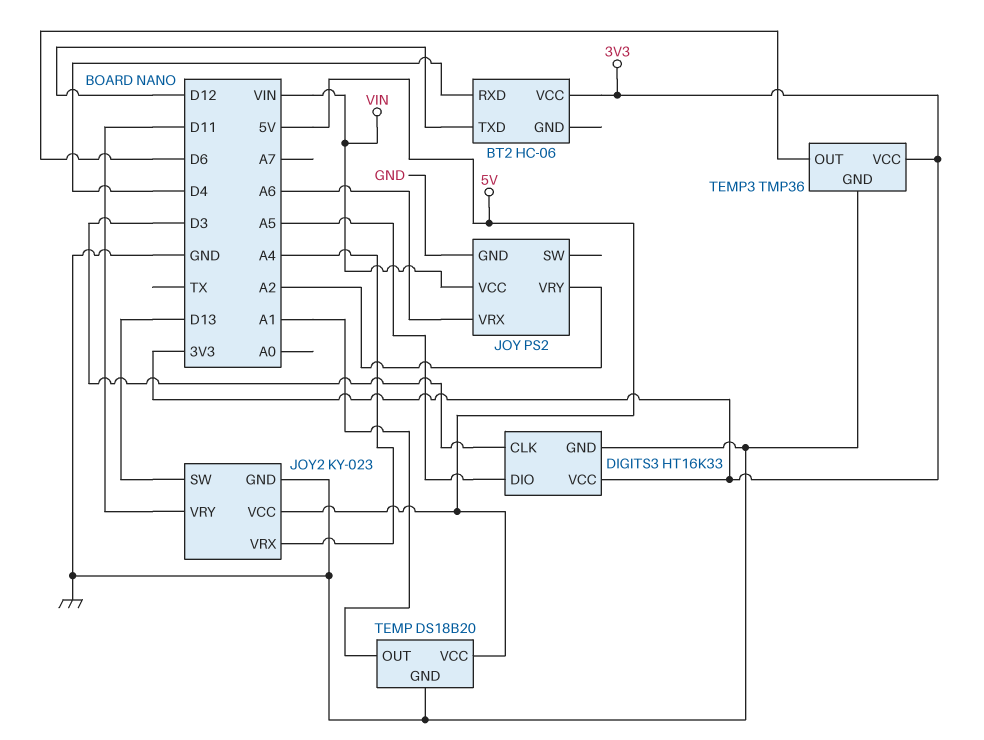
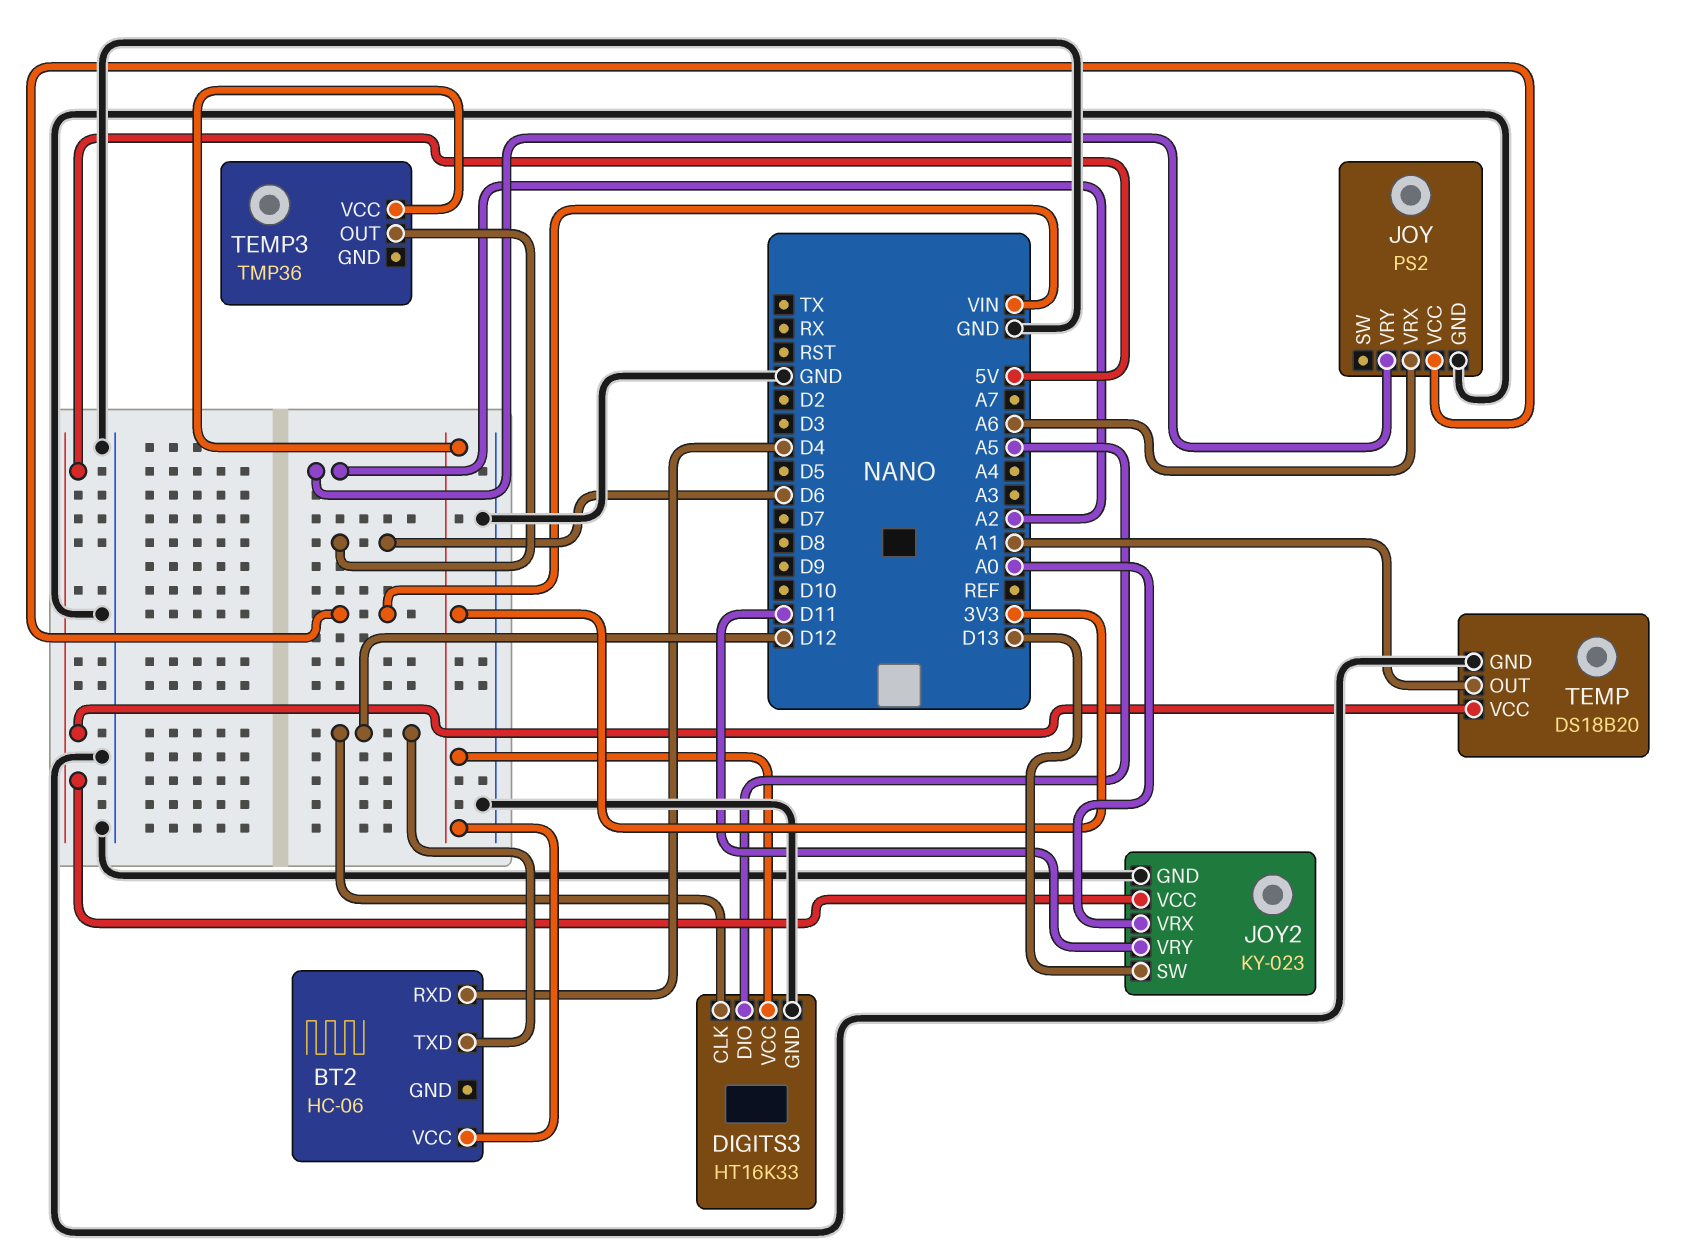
DIGITS3 pin CLK: D3 -> D12
JOY2 pin VRX: A4 -> A0
TEMP3 pin GND: GND -> none

